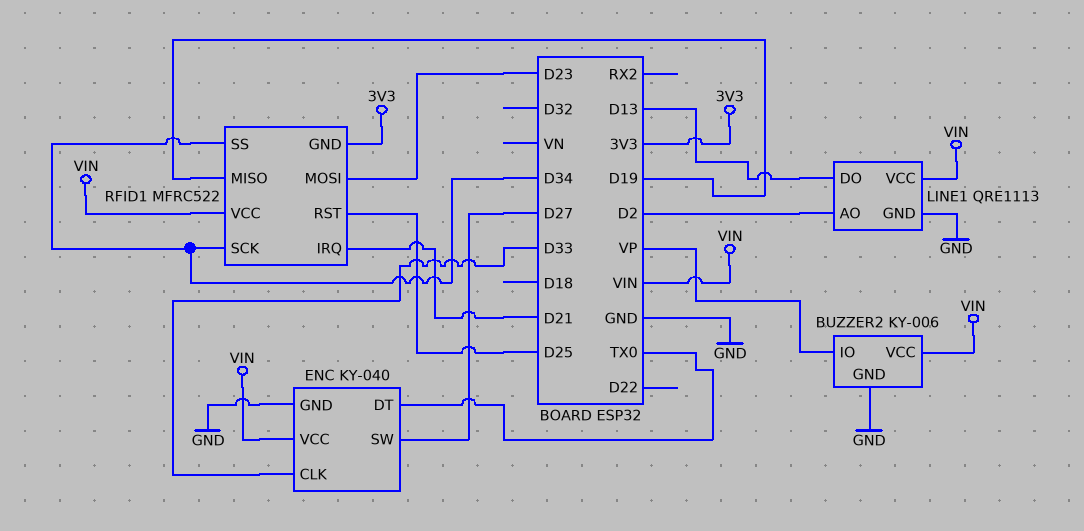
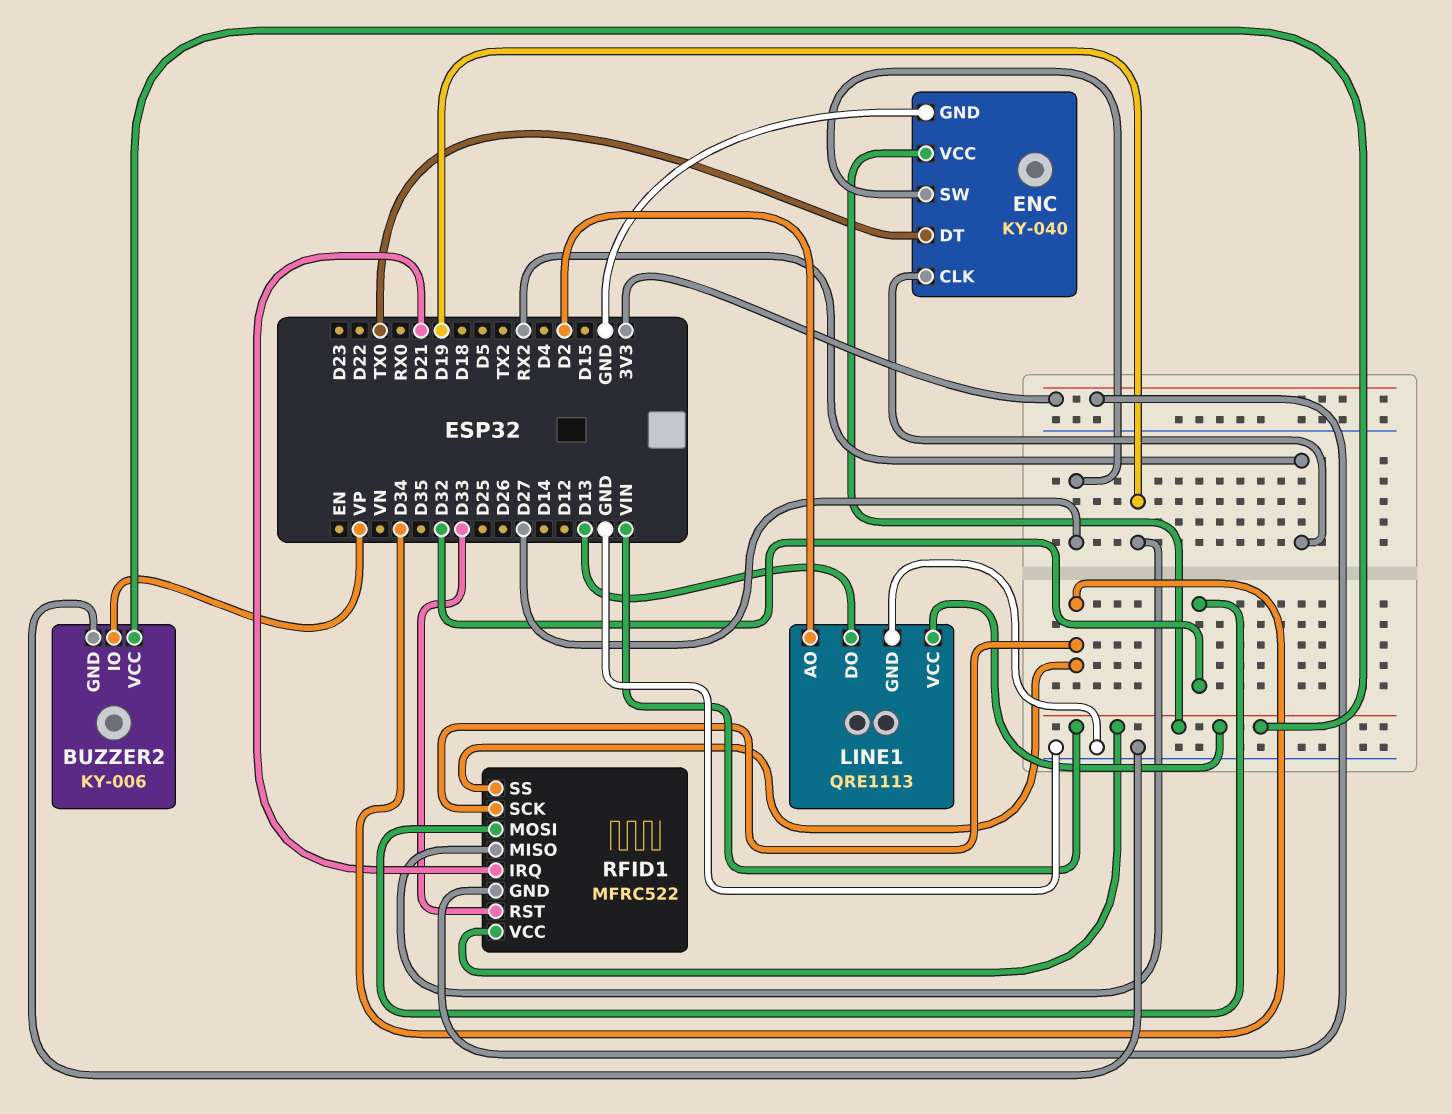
ENC pin CLK: D33 -> RX2
RFID1 pin MOSI: D23 -> D32
RFID1 pin RST: D25 -> D33

